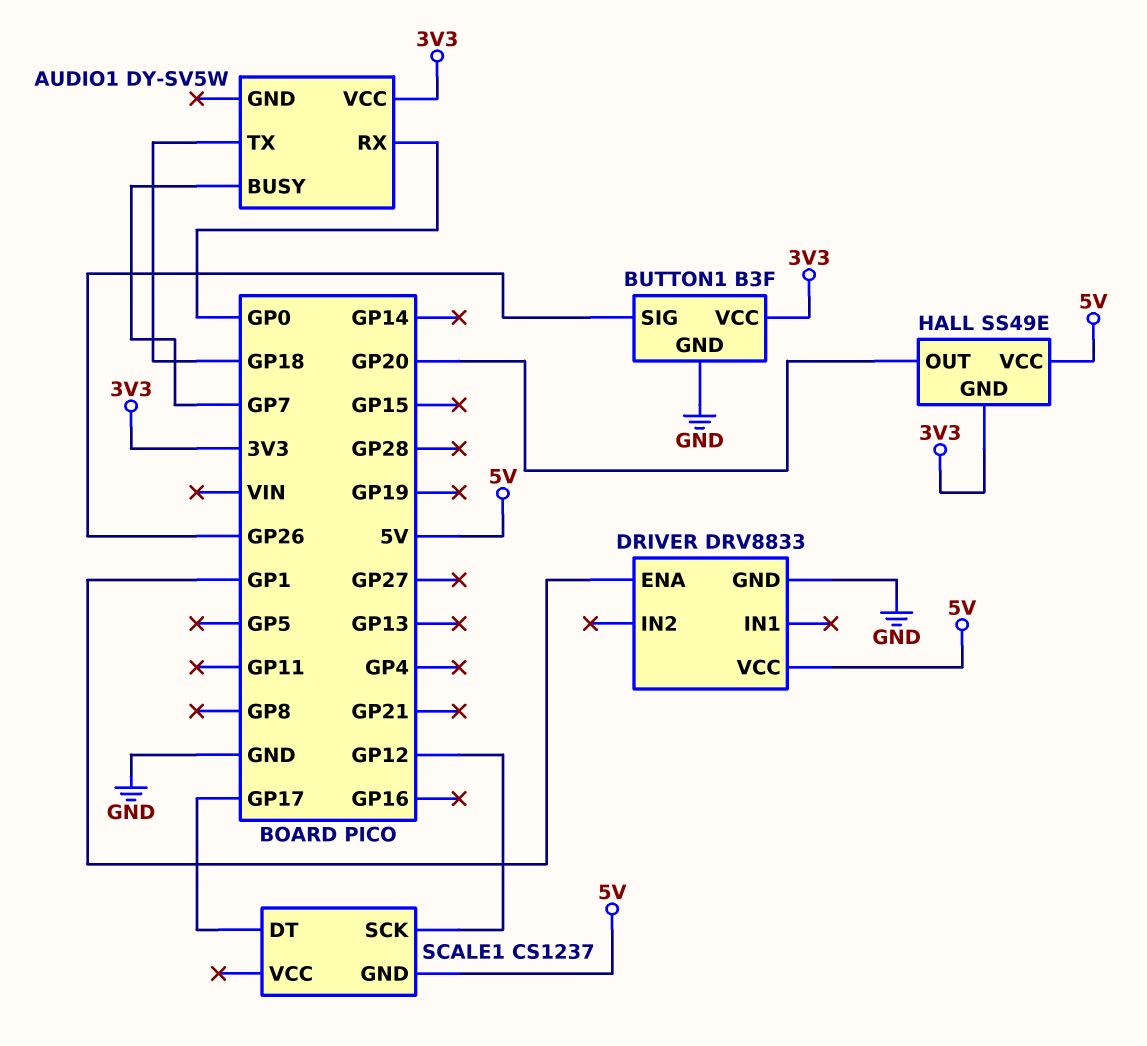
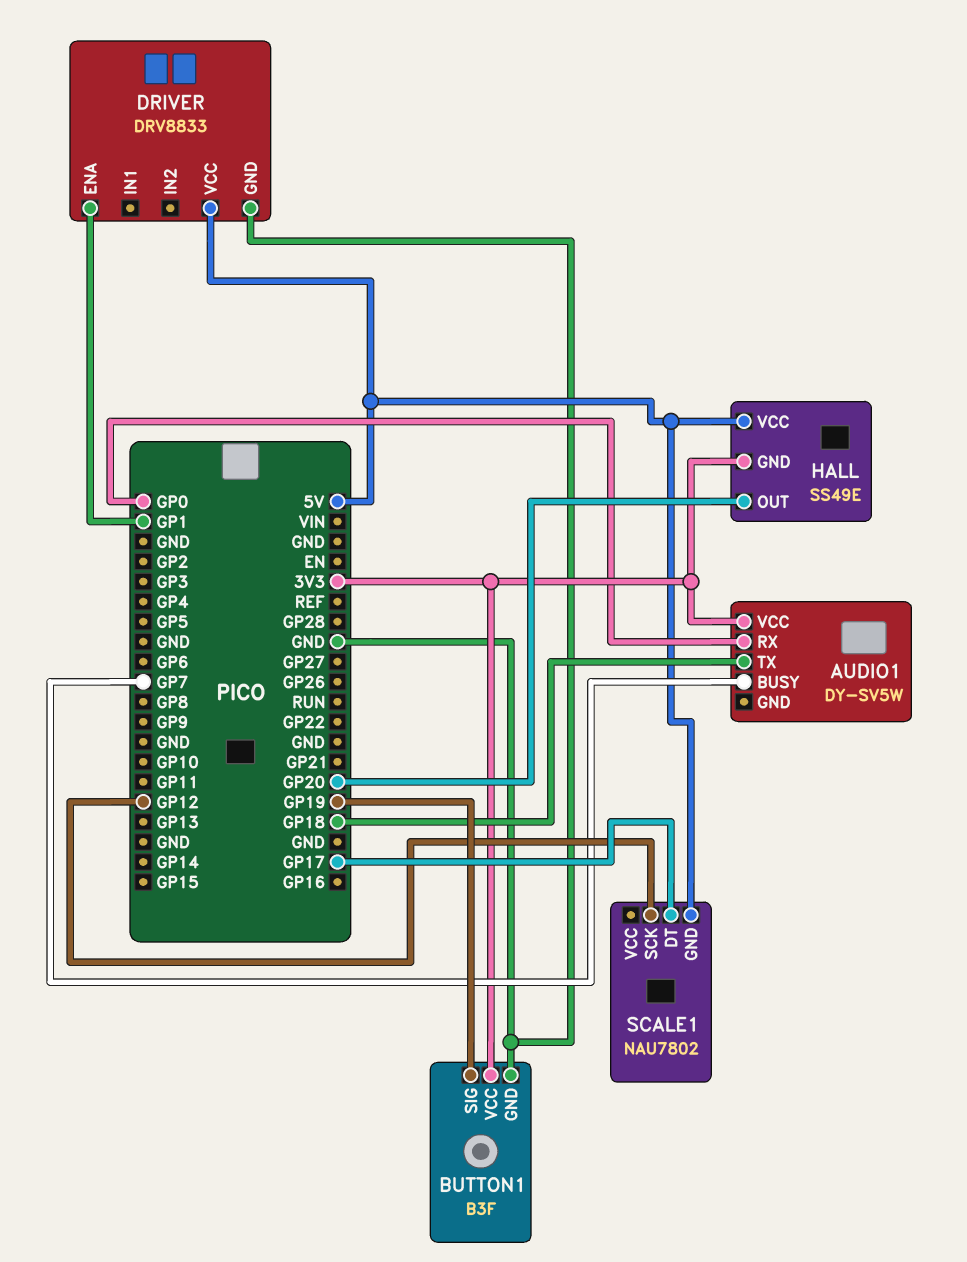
BUTTON1 pin SIG: GP26 -> GP19
SCALE1: CS1237 -> NAU7802

